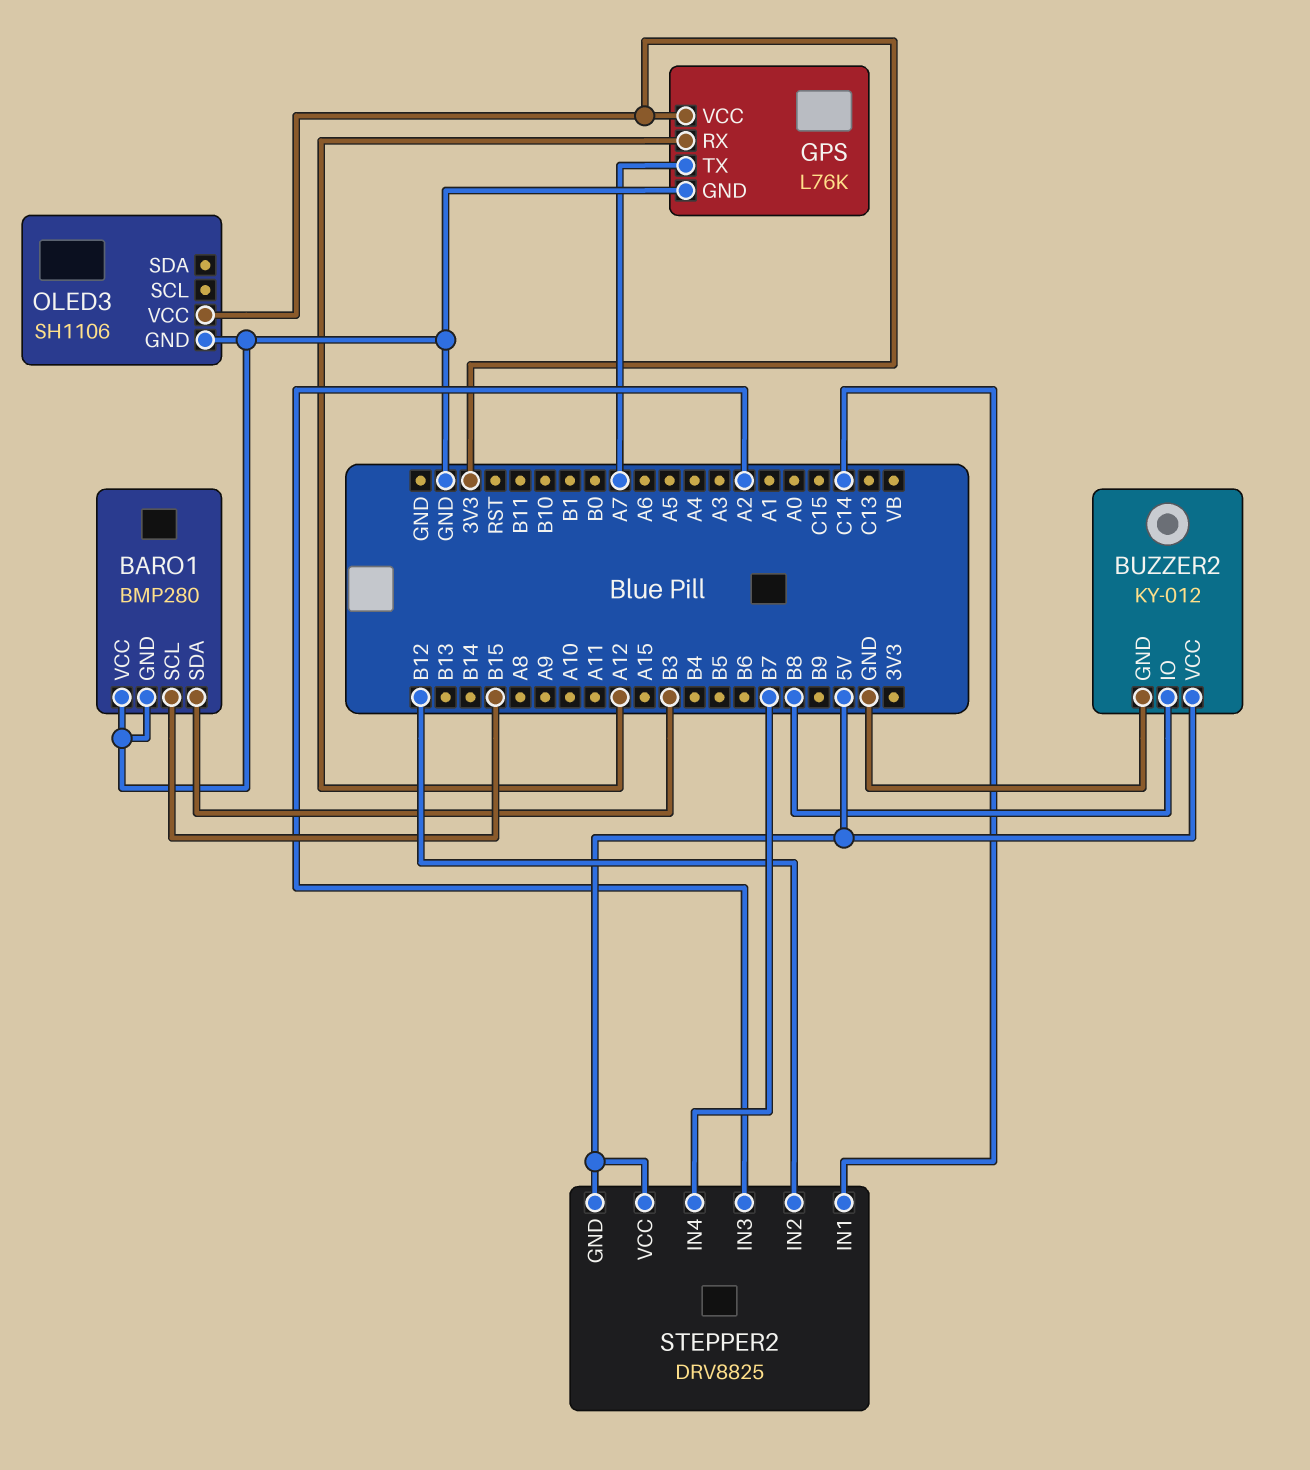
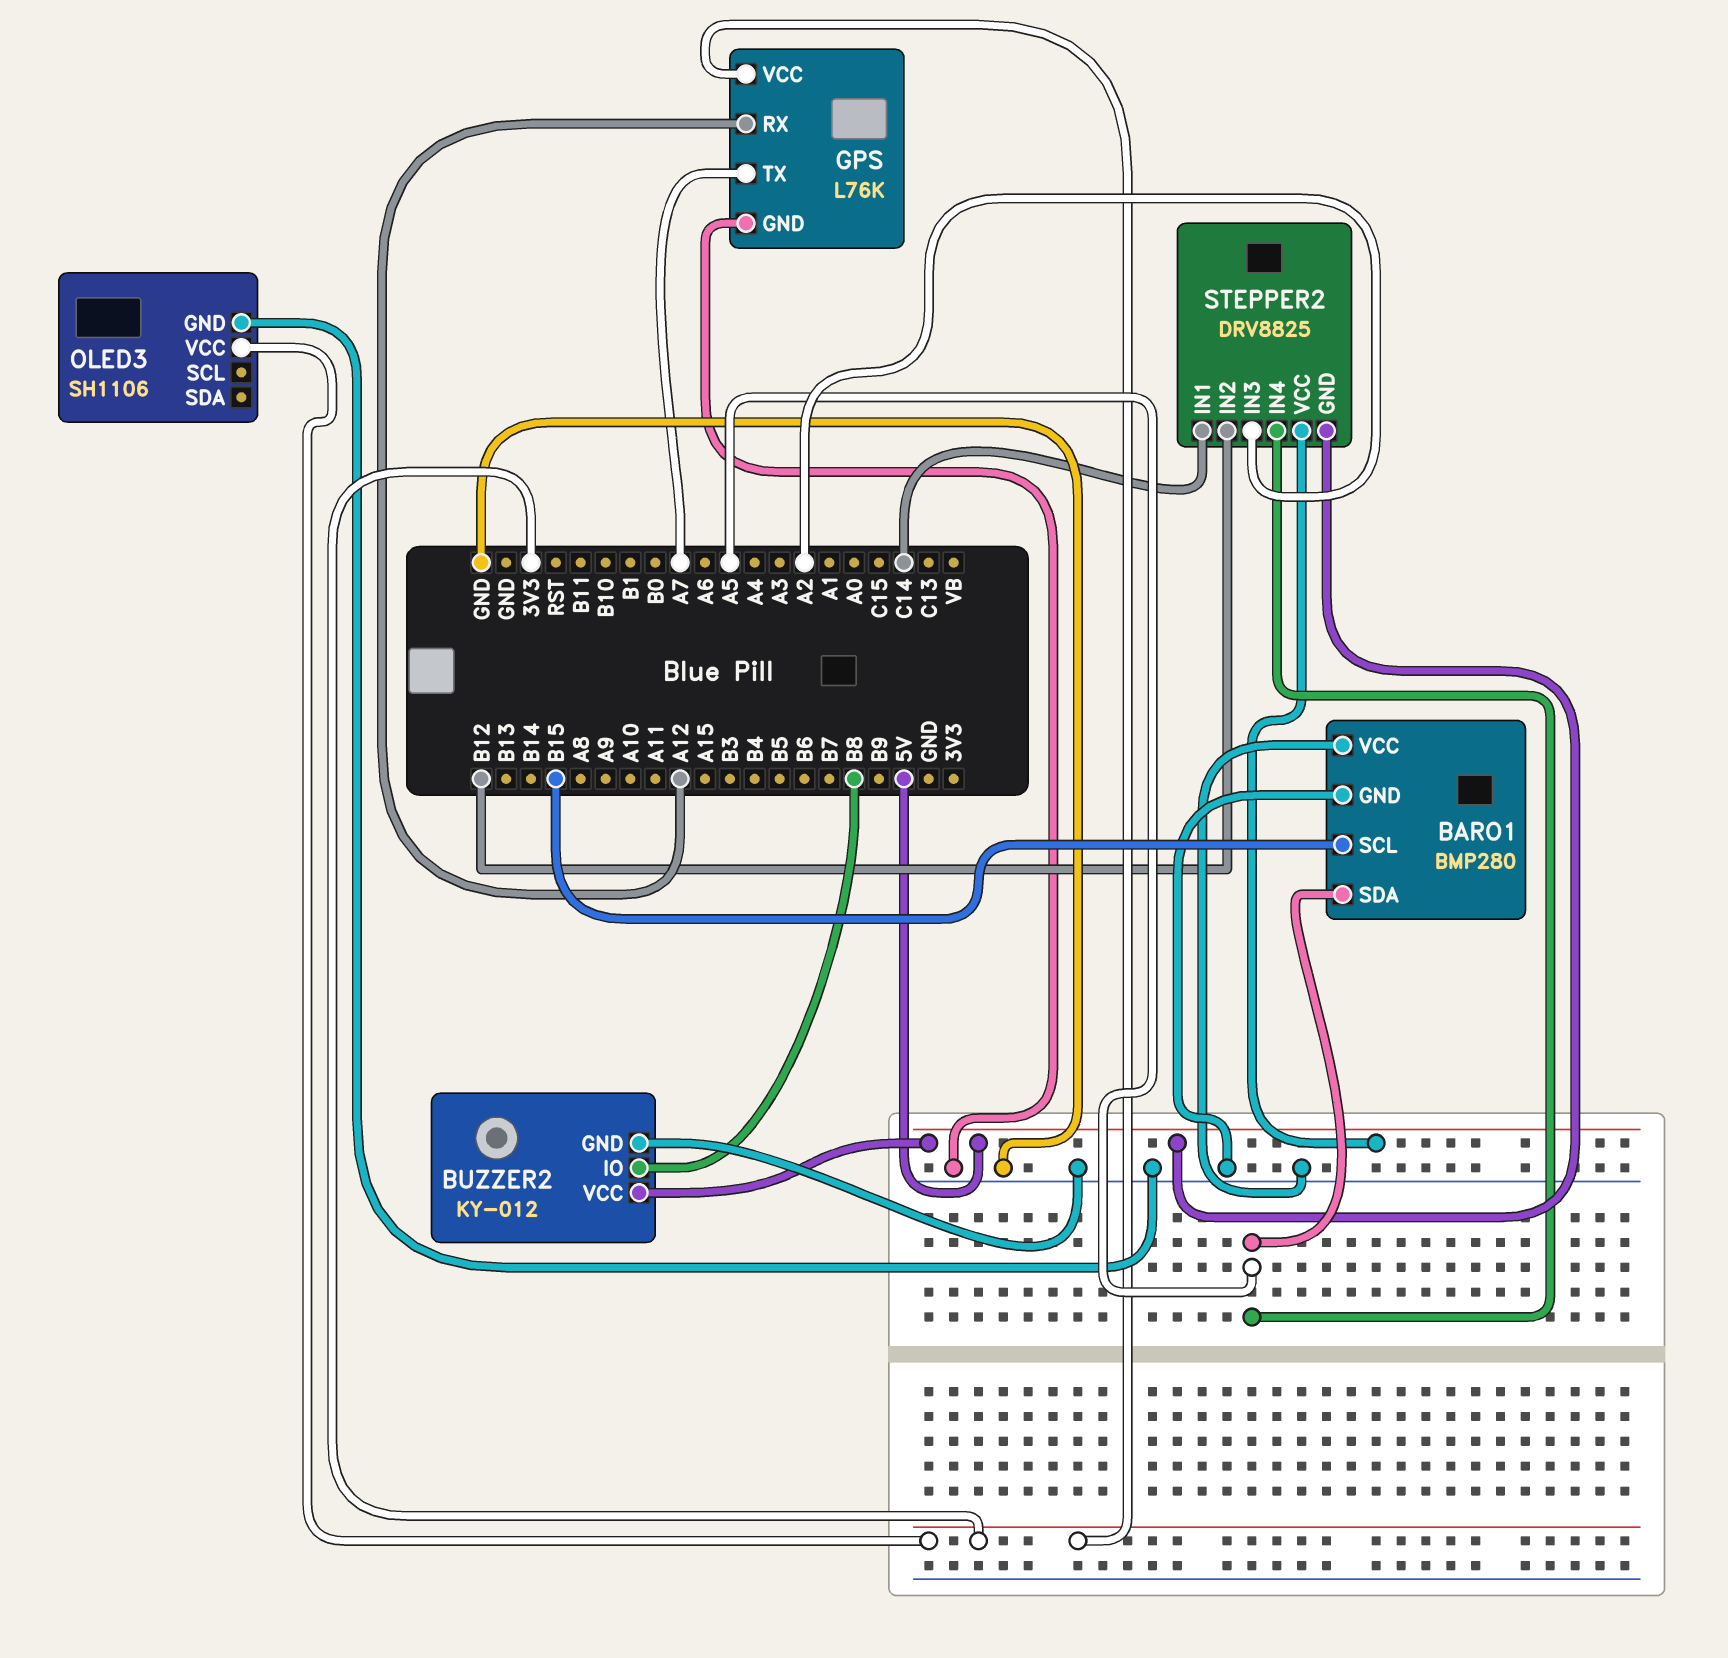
BARO1 pin SDA: B3 -> A5
STEPPER2 pin IN4: B7 -> A5

